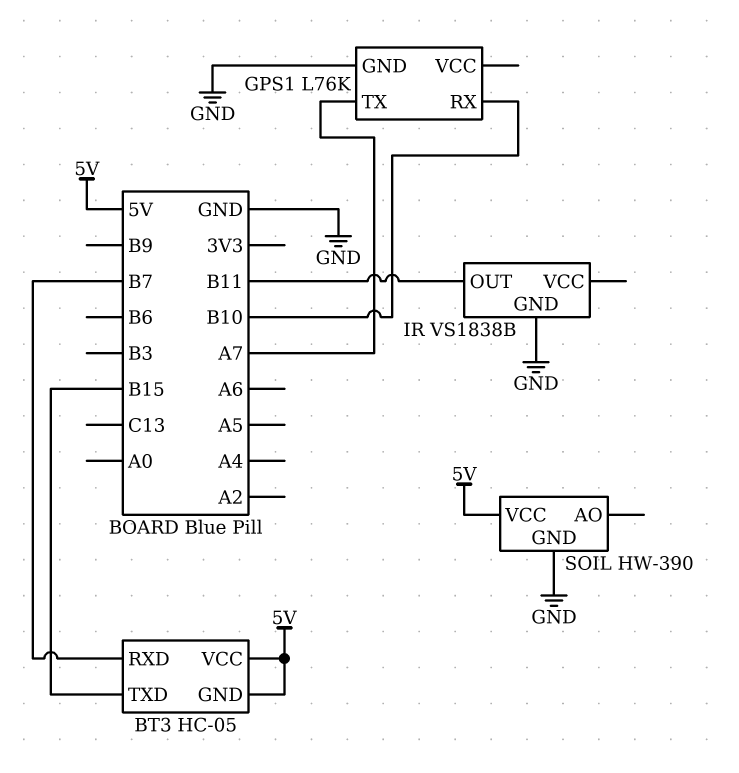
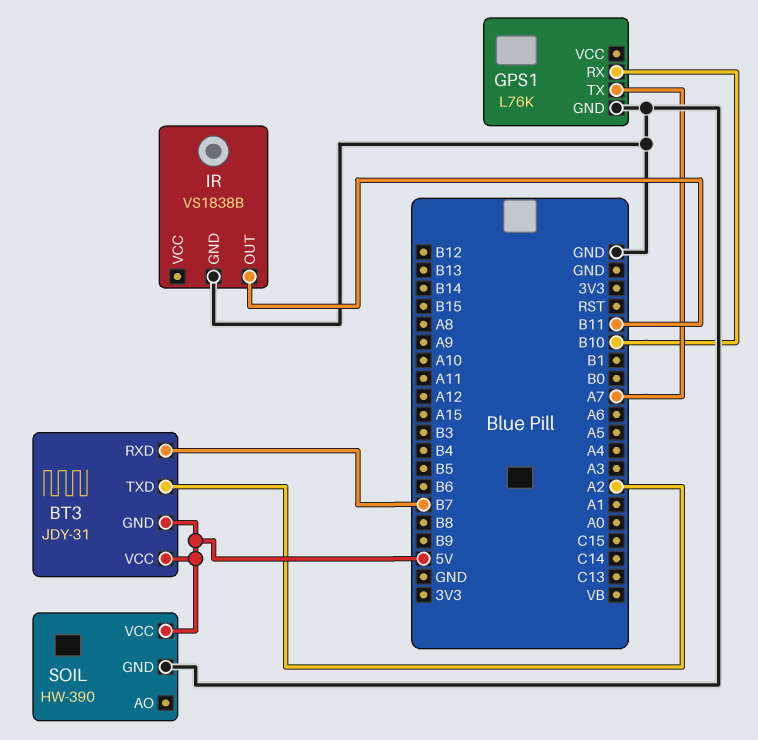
BT3: HC-05 -> JDY-31
BT3 pin TXD: B15 -> A2

